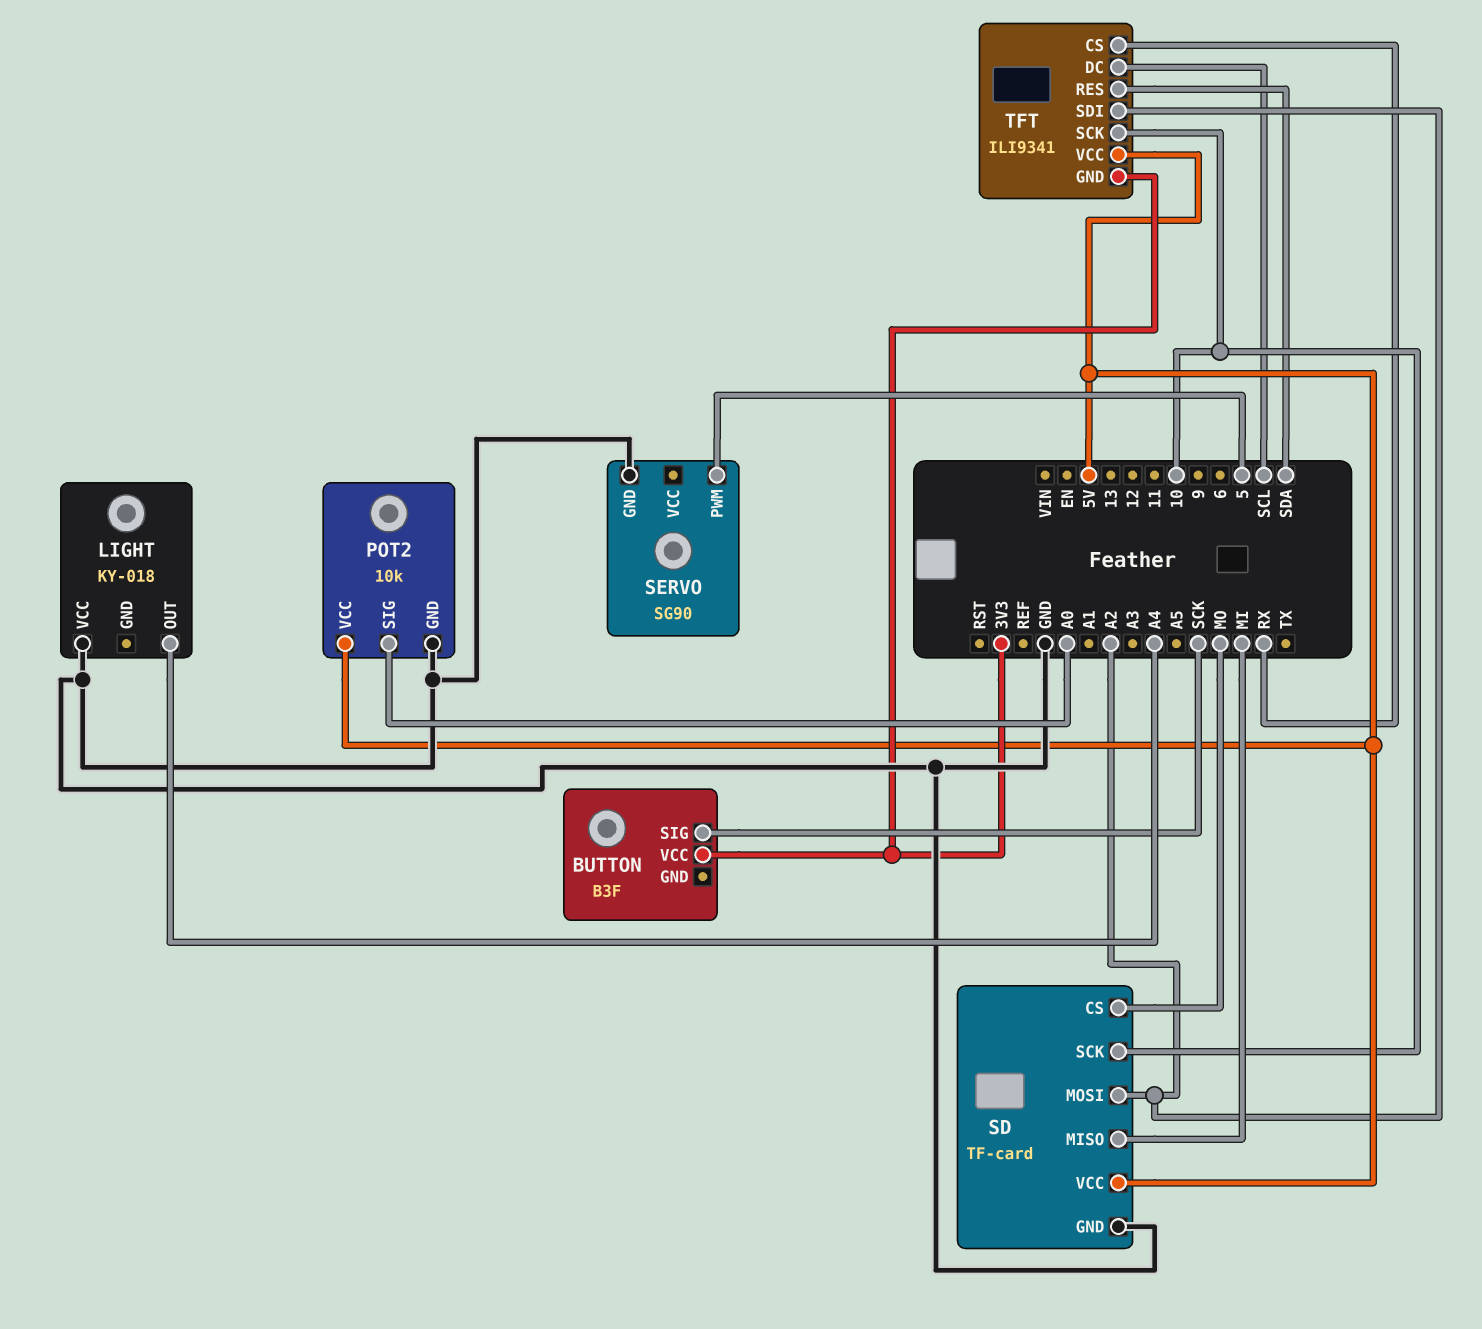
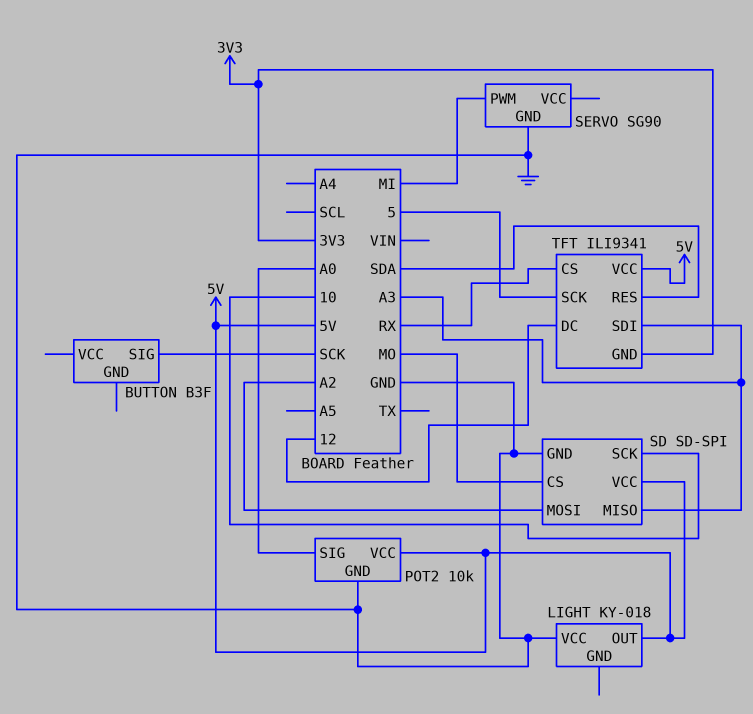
BUTTON pin VCC: 3V3 -> none
LIGHT pin OUT: A4 -> 5V
SD: TF-card -> SD-SPI
SD pin MISO: MI -> A3
SERVO pin PWM: 5 -> MI
TFT pin DC: SCL -> 12
TFT pin SCK: 10 -> 5
TFT pin SDI: A2 -> A3

